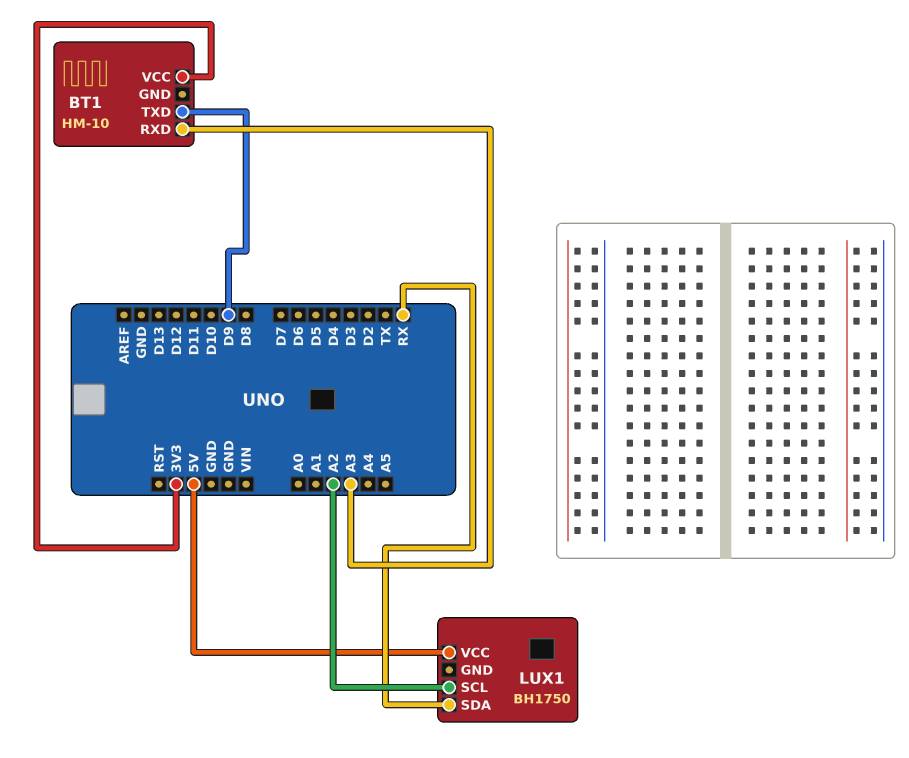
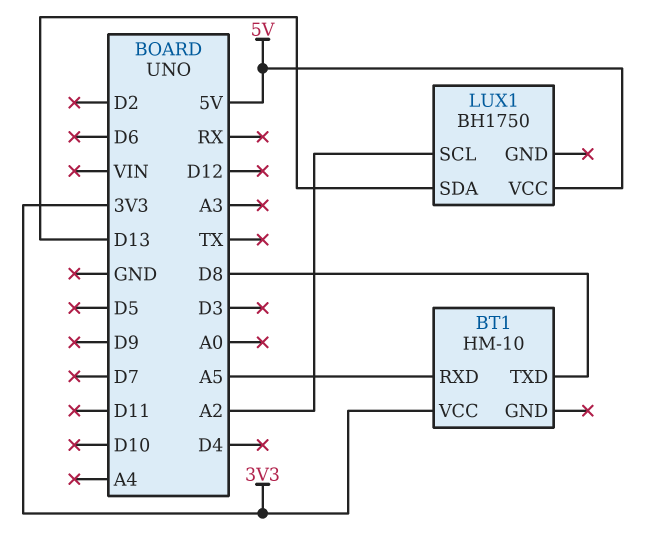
BT1 pin RXD: A3 -> A5
BT1 pin TXD: D9 -> D8
LUX1 pin SDA: RX -> D13

